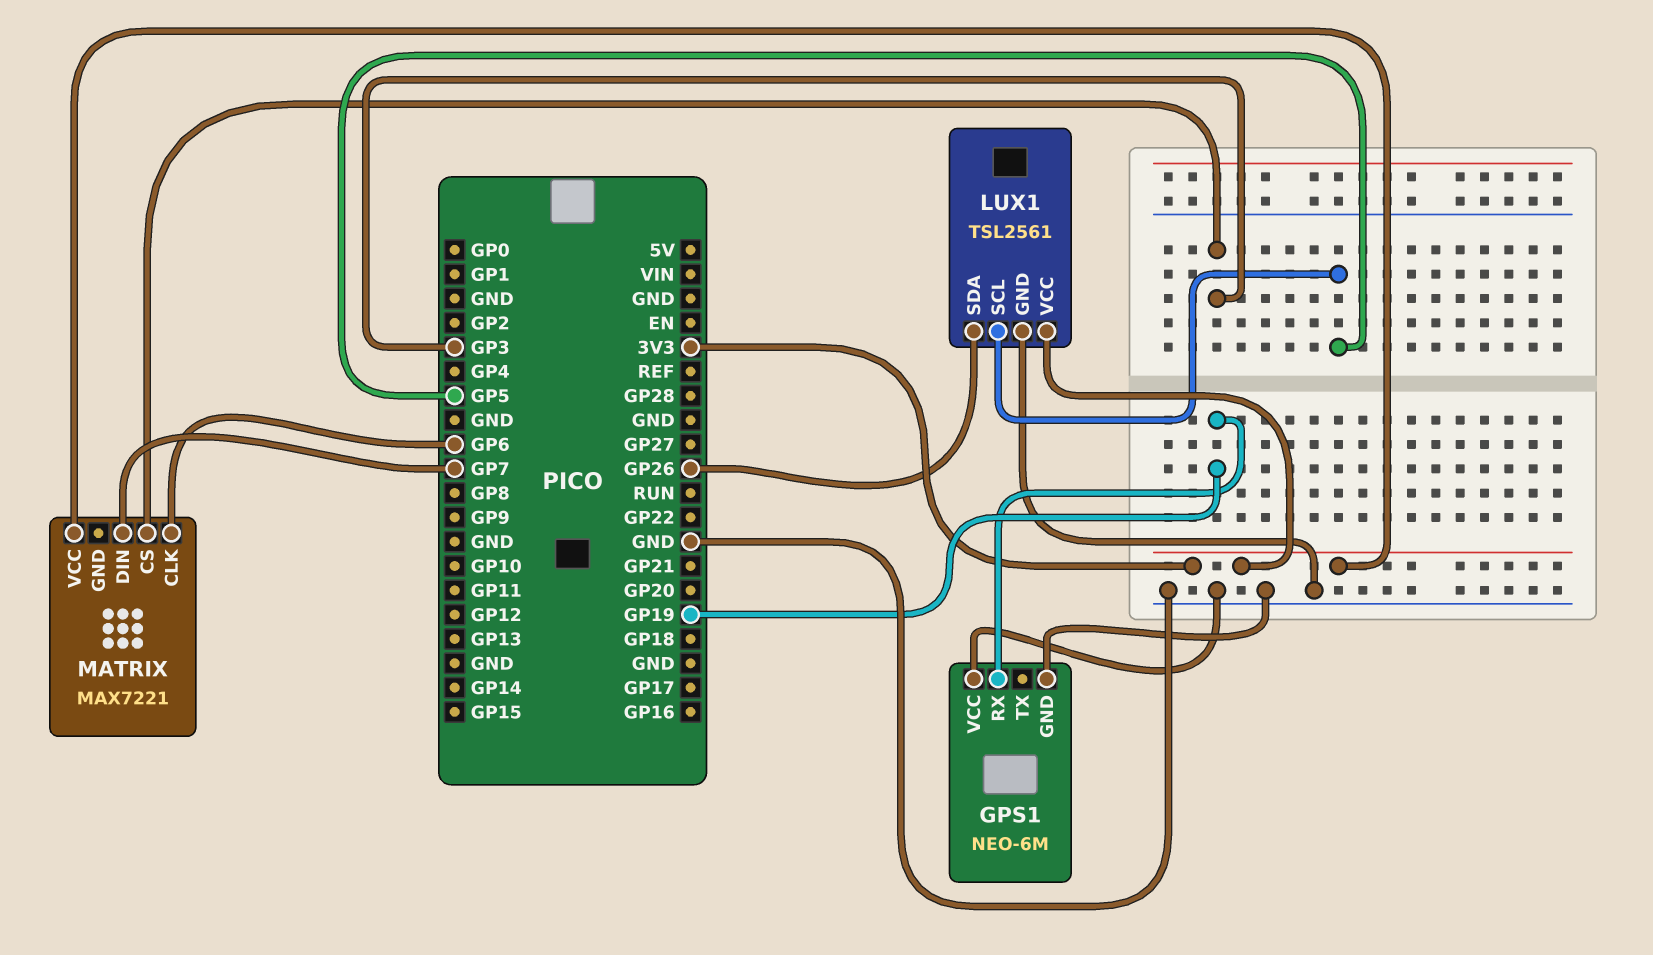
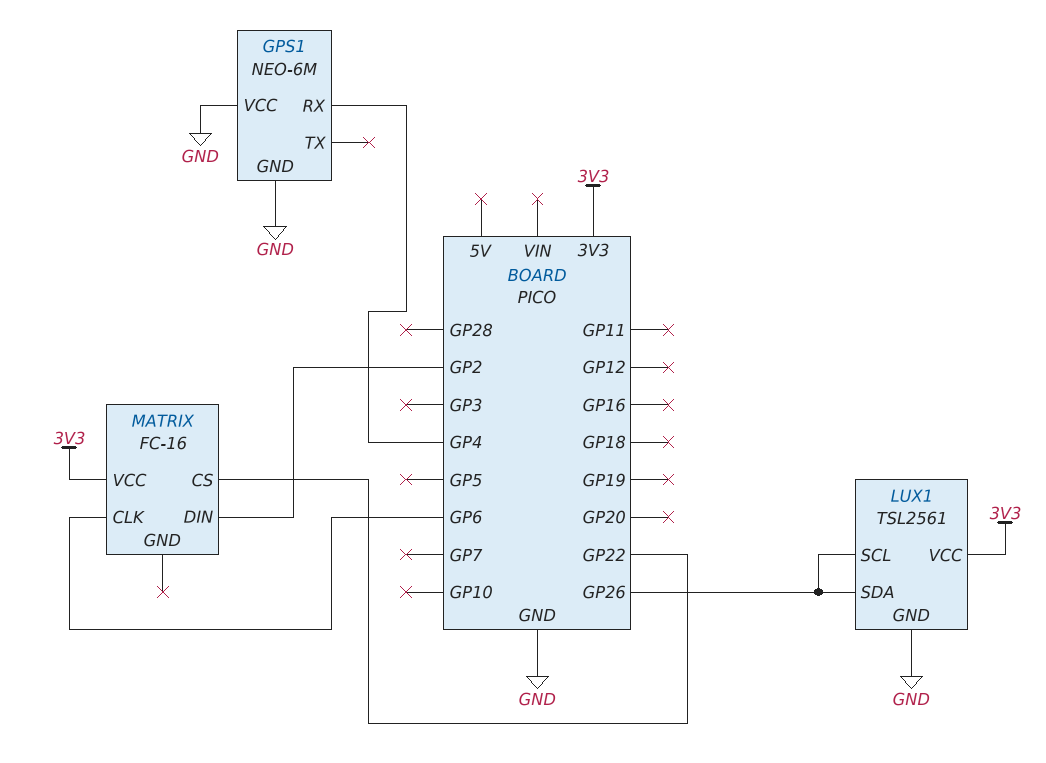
GPS1 pin RX: GP19 -> GP4
LUX1 pin SCL: GP5 -> GP26
MATRIX: MAX7221 -> FC-16
MATRIX pin CS: GP3 -> GP22
MATRIX pin DIN: GP7 -> GP2

